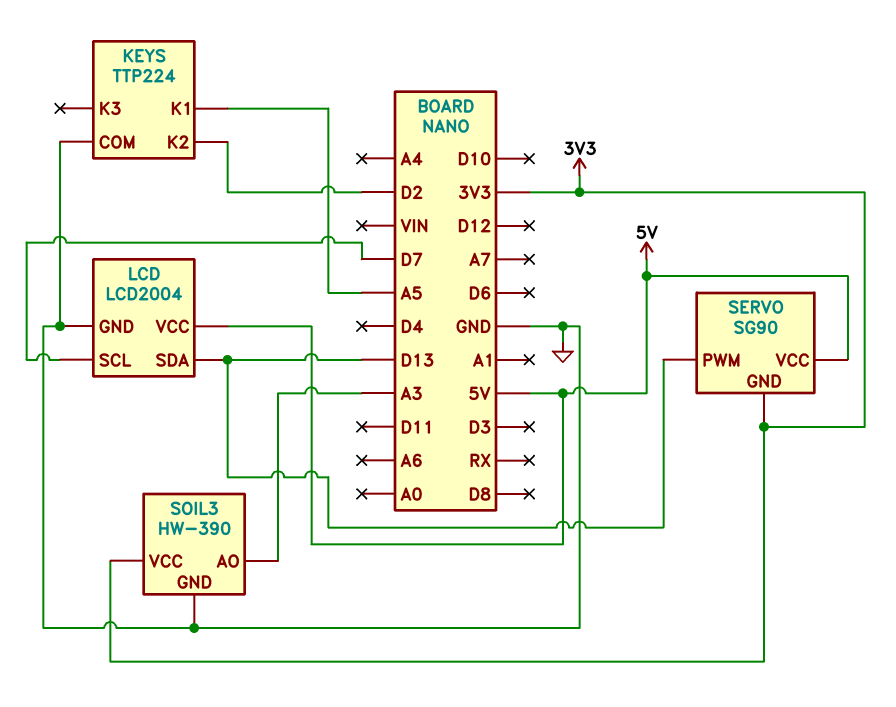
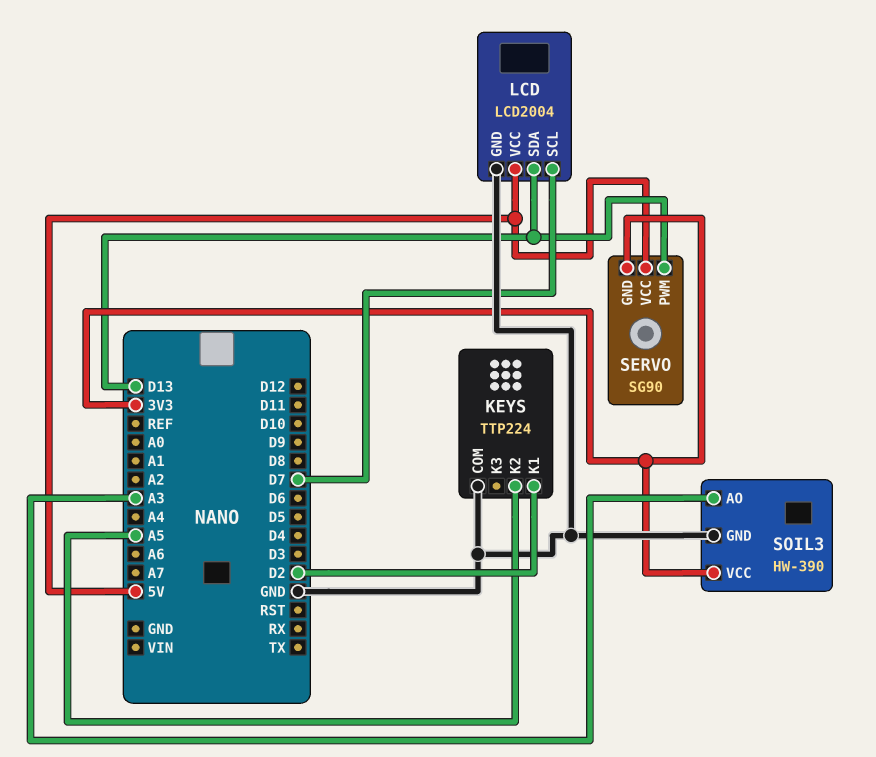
KEYS pin K1: A5 -> D2
KEYS pin K2: D2 -> A5

